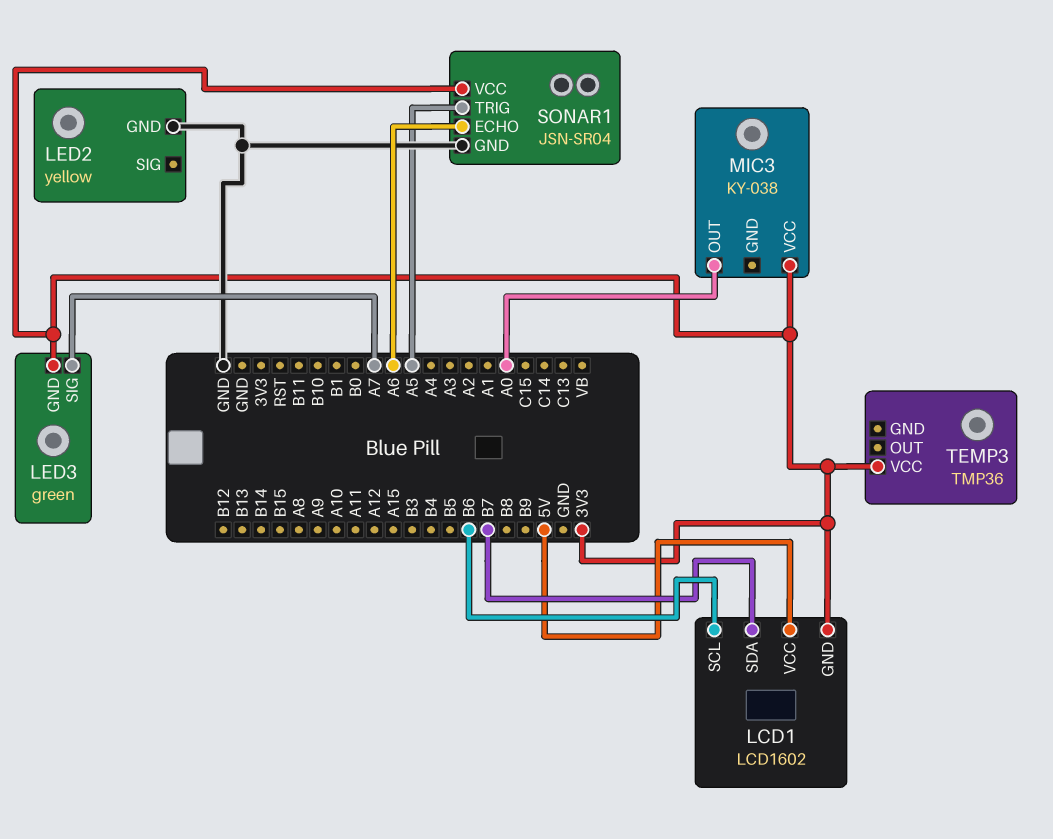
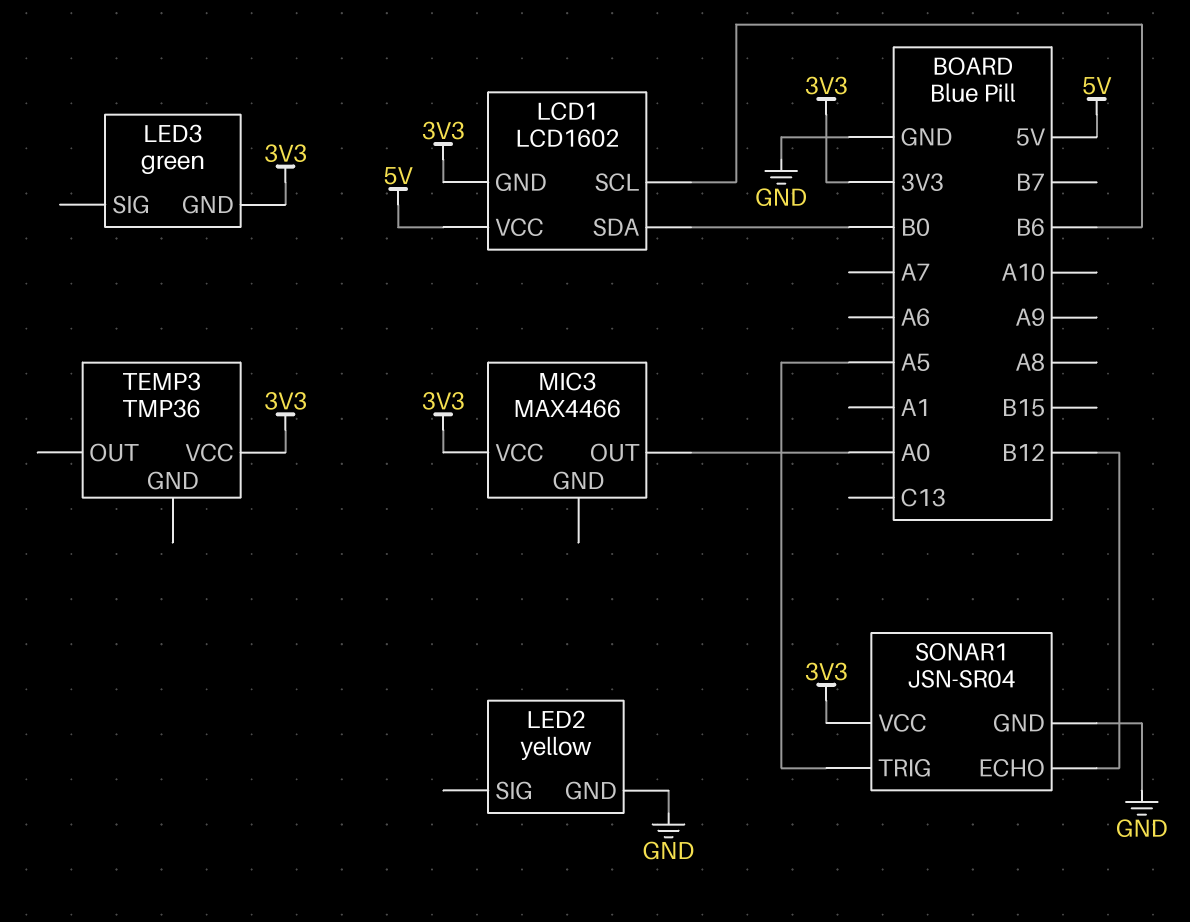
LCD1 pin SDA: B7 -> B0
LED3 pin SIG: A7 -> none
MIC3: KY-038 -> MAX4466
SONAR1 pin ECHO: A6 -> B12

